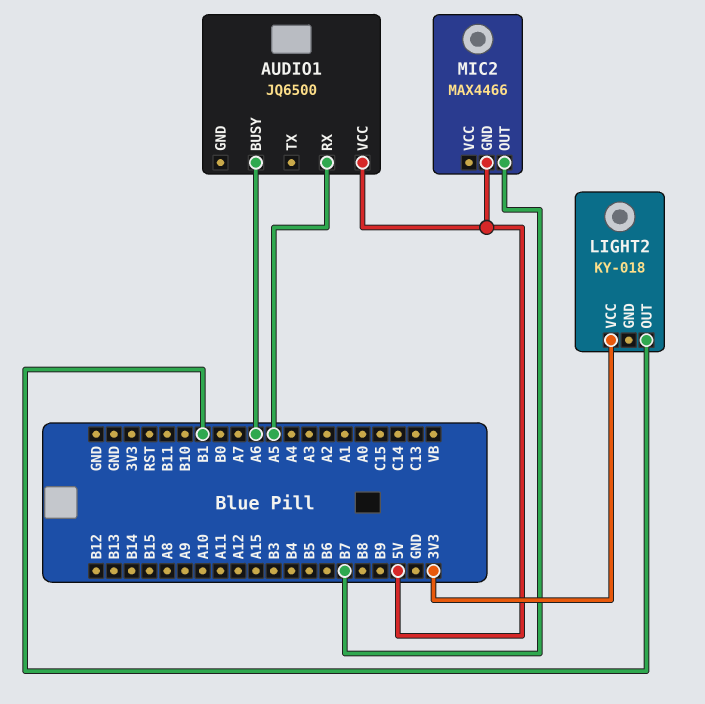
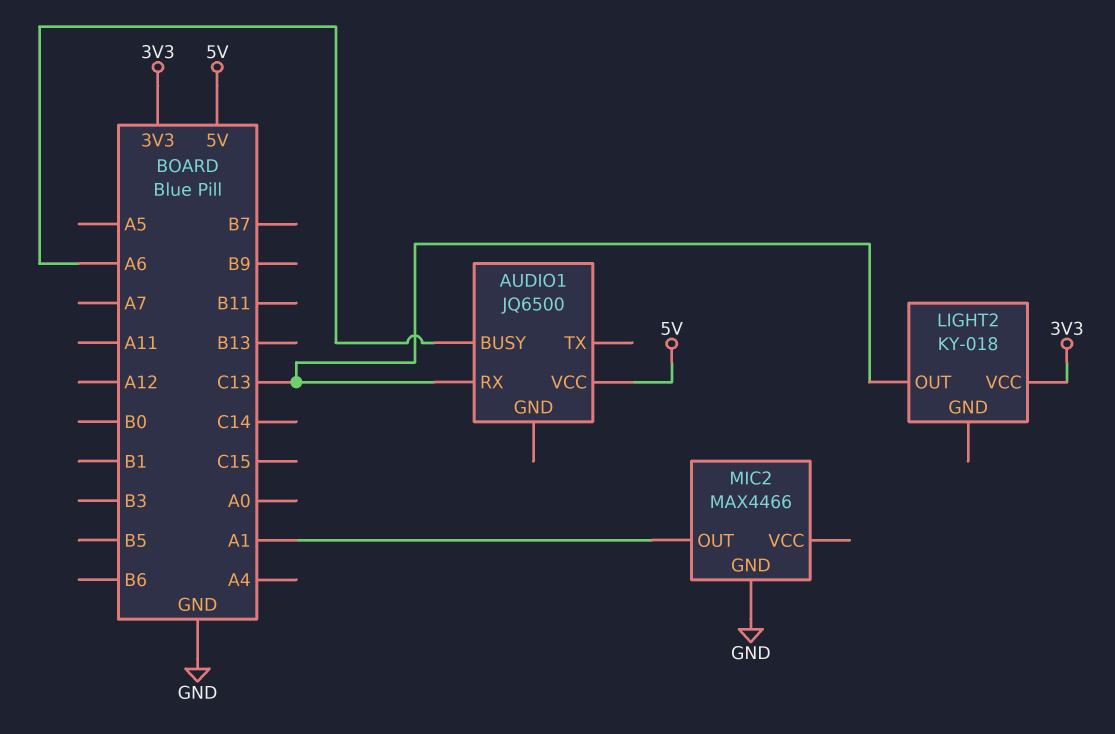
AUDIO1 pin RX: A5 -> C13
LIGHT2 pin OUT: B1 -> C13
MIC2 pin GND: 5V -> GND
MIC2 pin OUT: B7 -> A1

